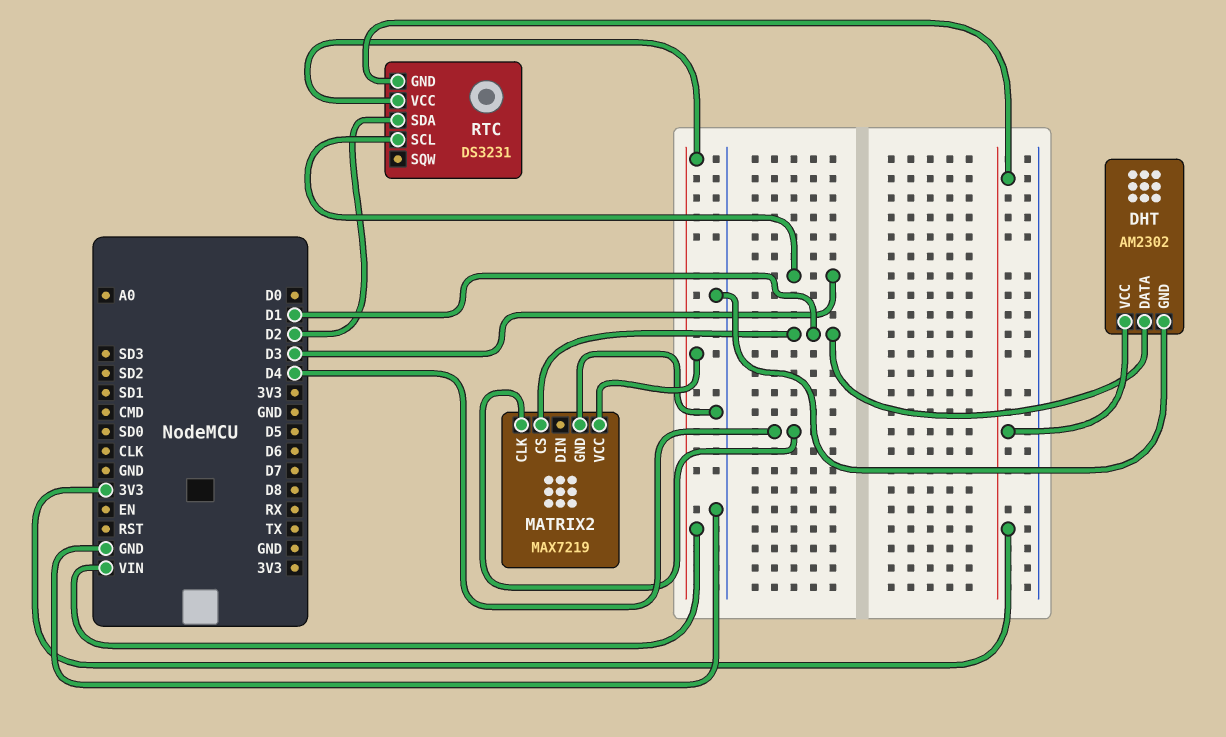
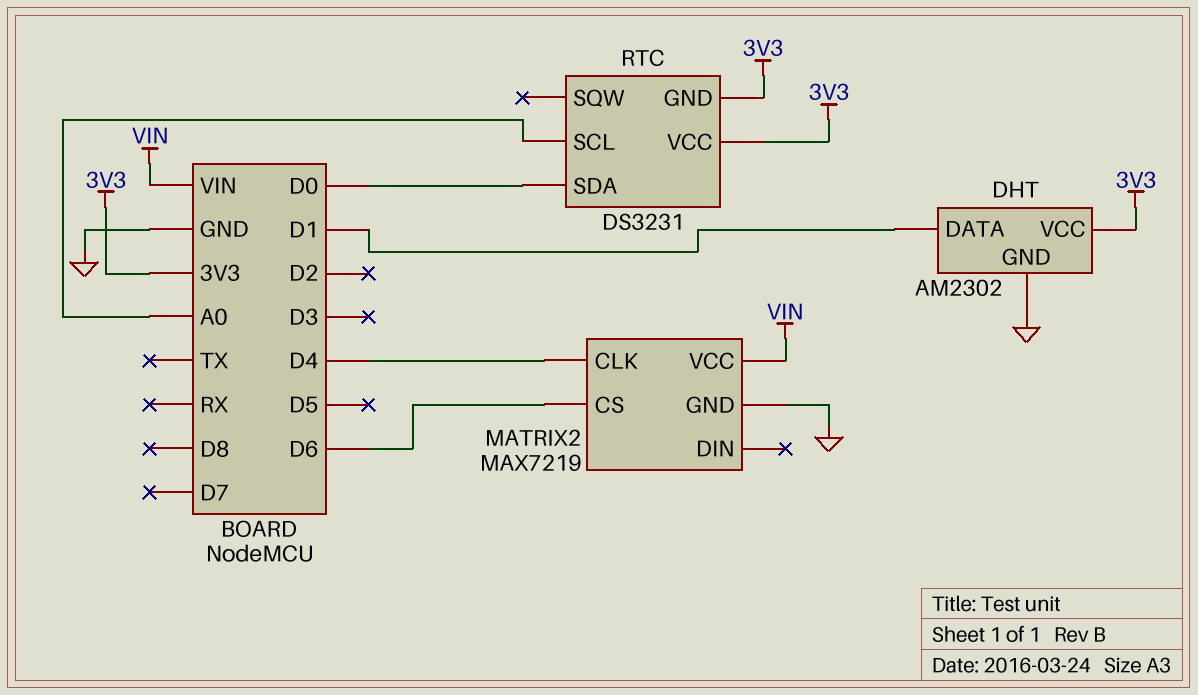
MATRIX2 pin CS: D1 -> D6
RTC pin SCL: D3 -> A0
RTC pin SDA: D2 -> D0
RTC pin VCC: VIN -> 3V3

